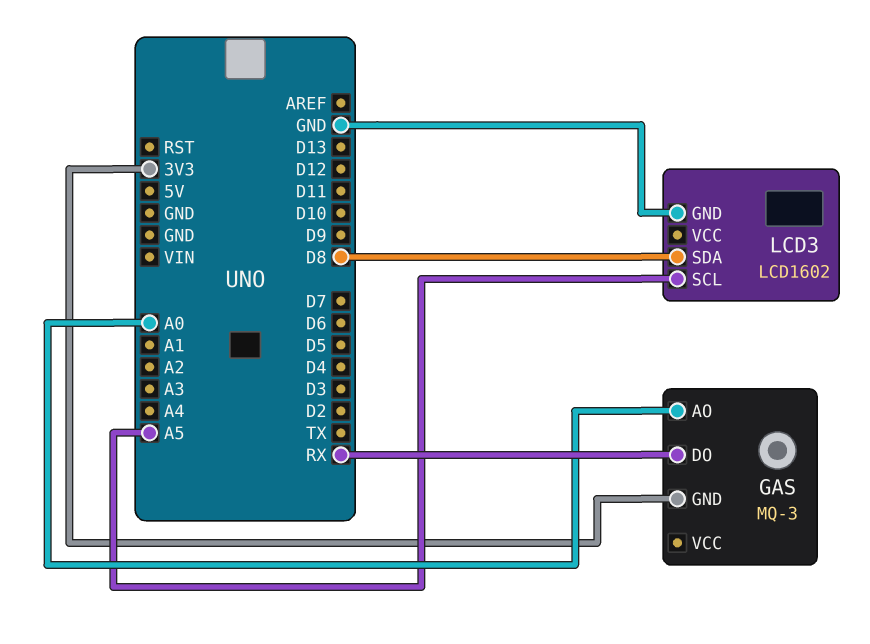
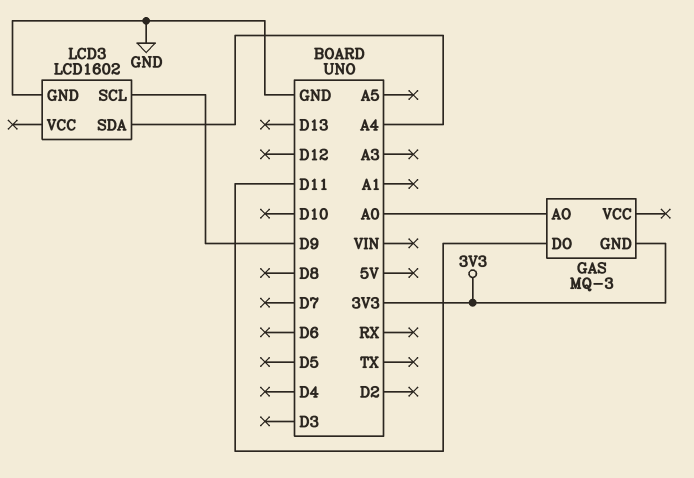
GAS pin DO: RX -> D11
LCD3 pin SCL: A5 -> D9
LCD3 pin SDA: D8 -> A4

